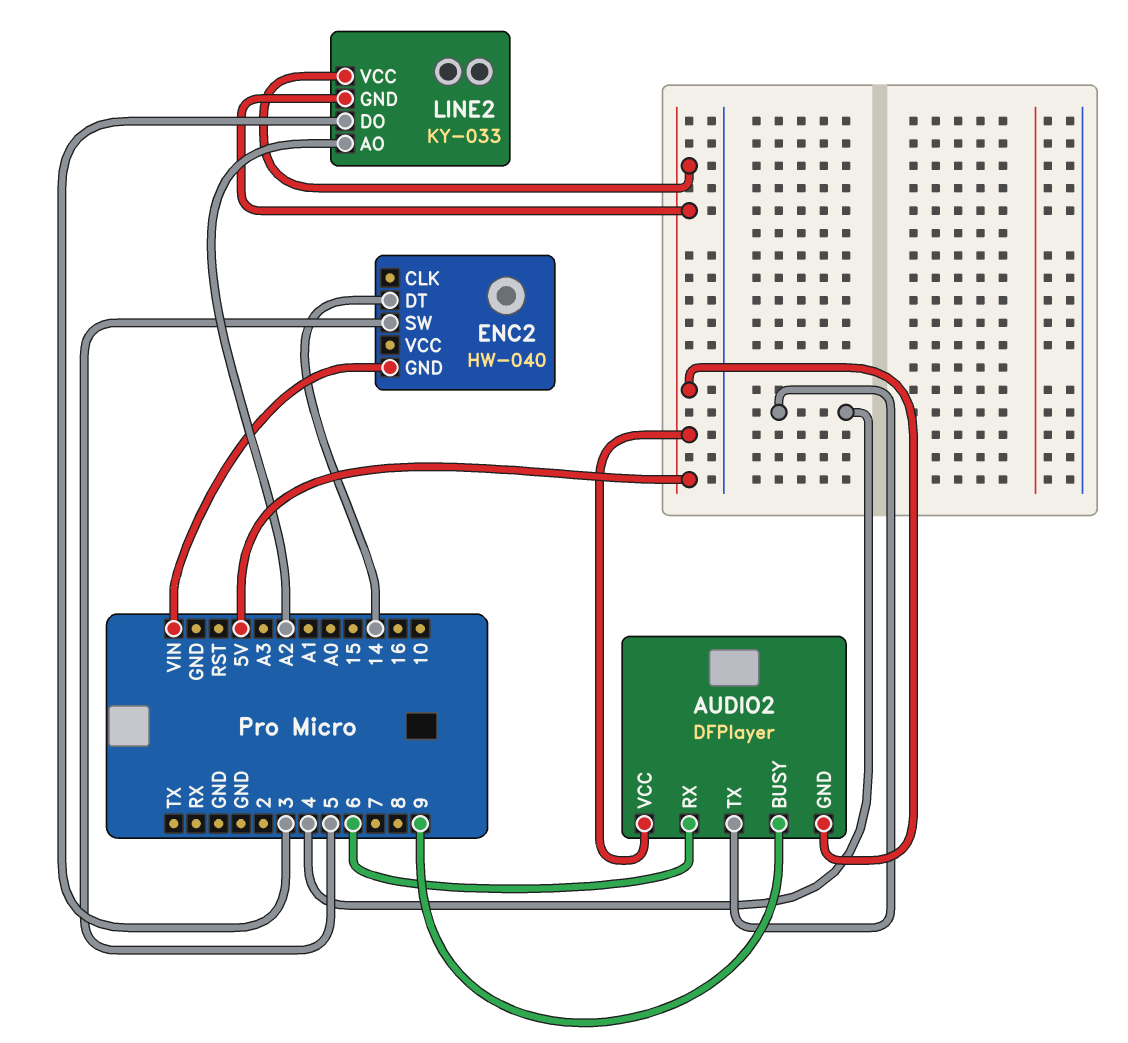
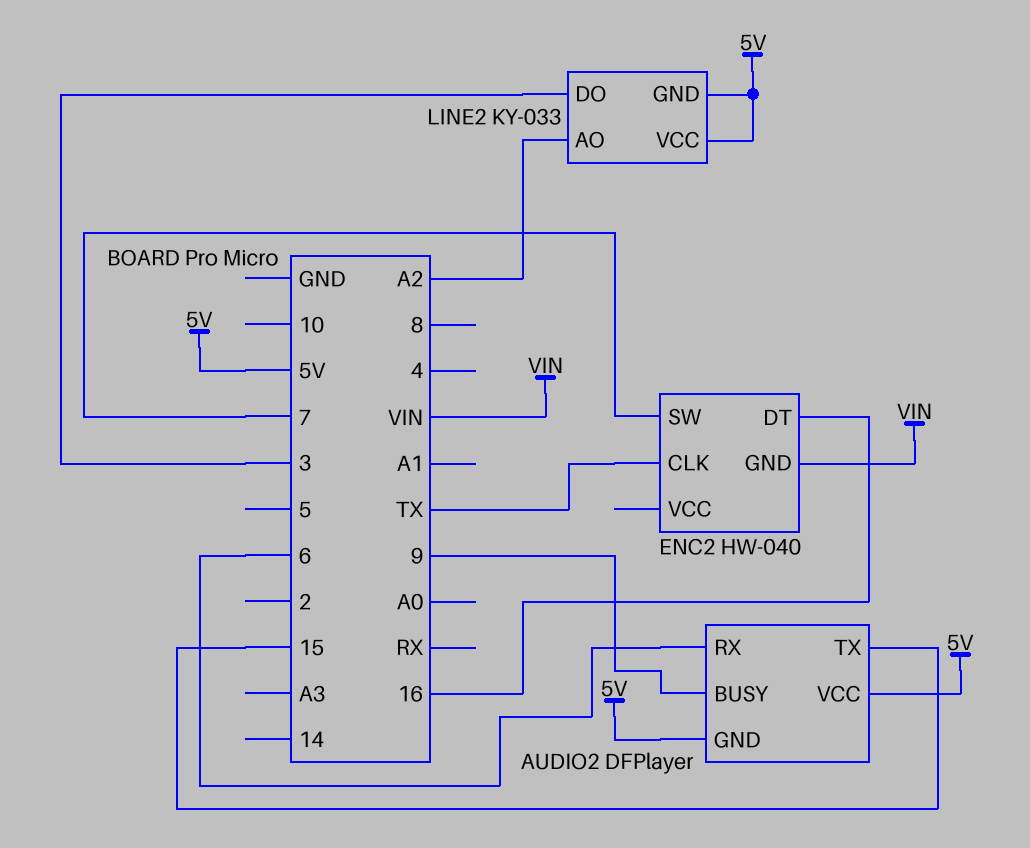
AUDIO2 pin TX: 4 -> 15
ENC2 pin CLK: none -> TX
ENC2 pin DT: 14 -> 16
ENC2 pin SW: 5 -> 7

